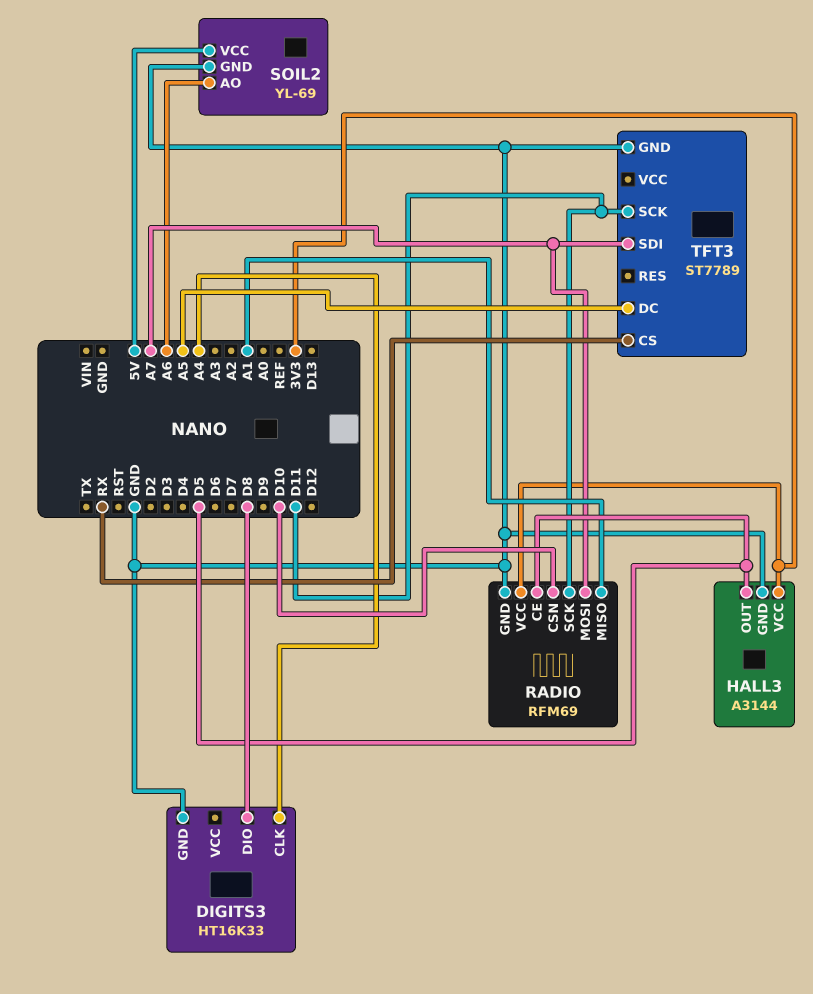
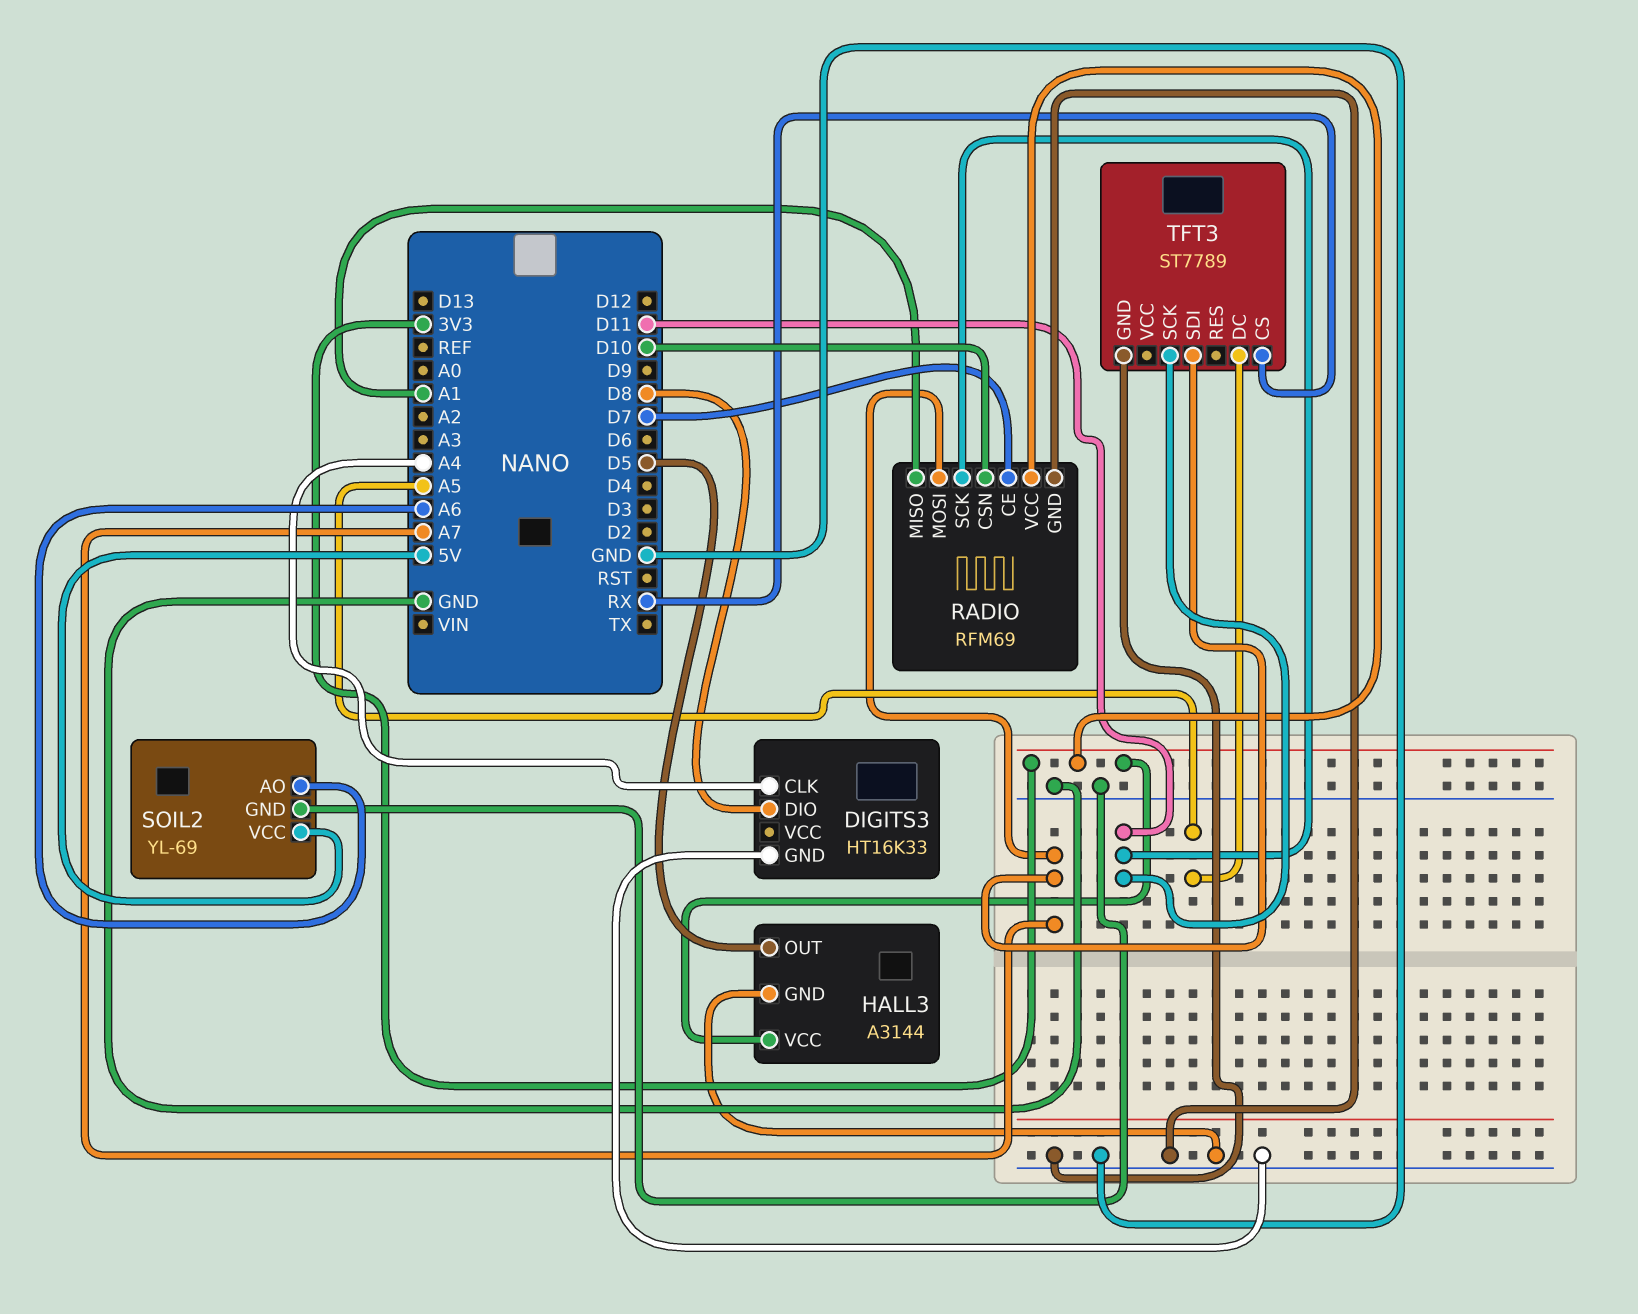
RADIO pin CE: D5 -> D7

